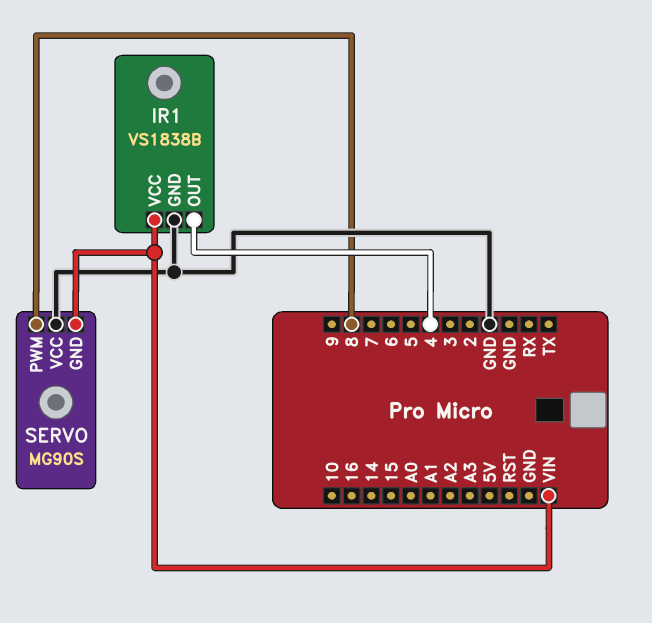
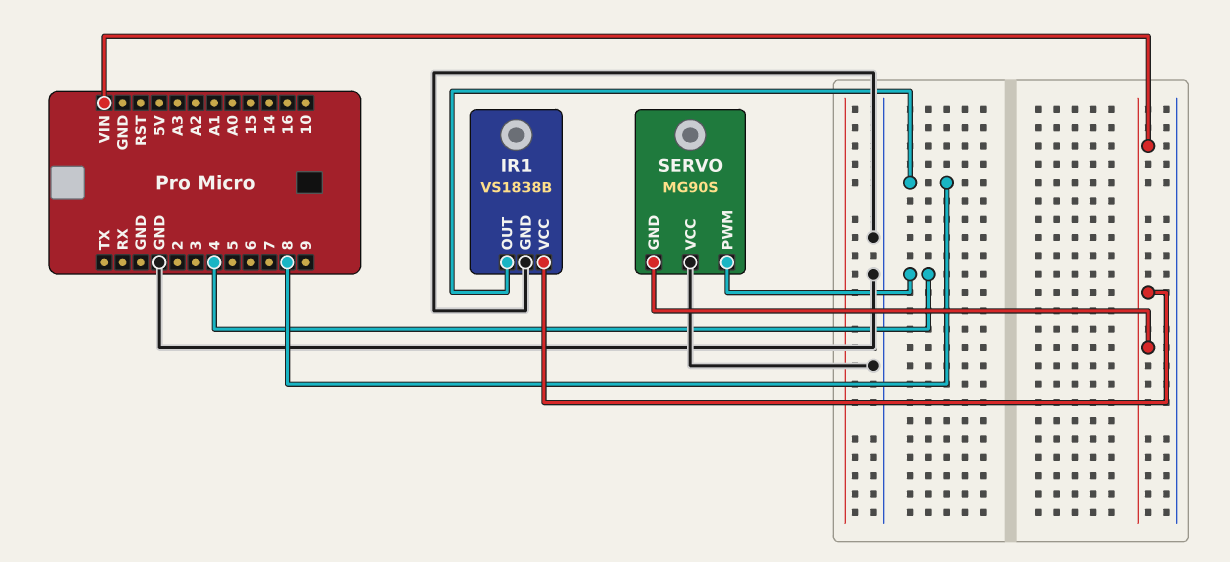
IR1 pin OUT: 4 -> 8
SERVO pin PWM: 8 -> 4

